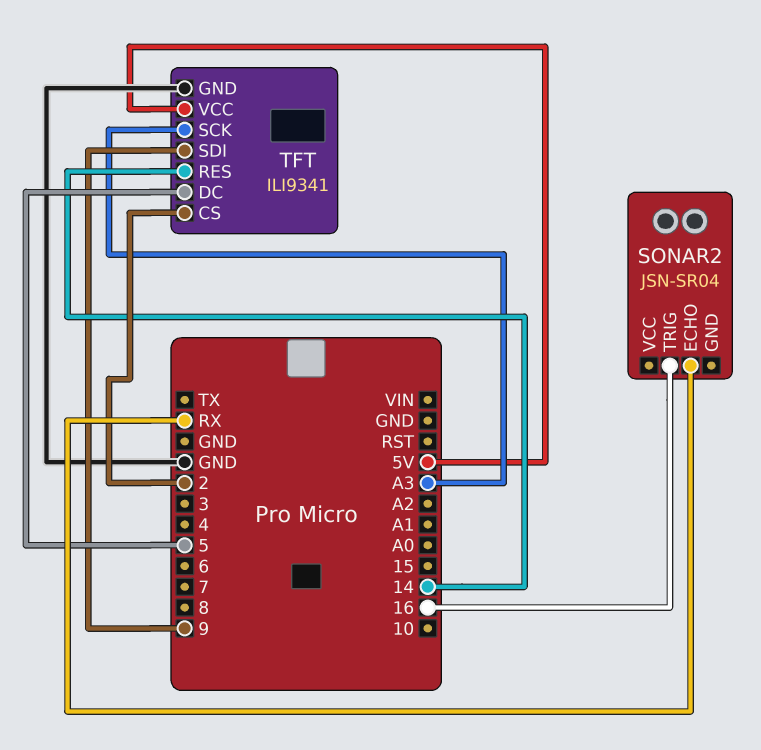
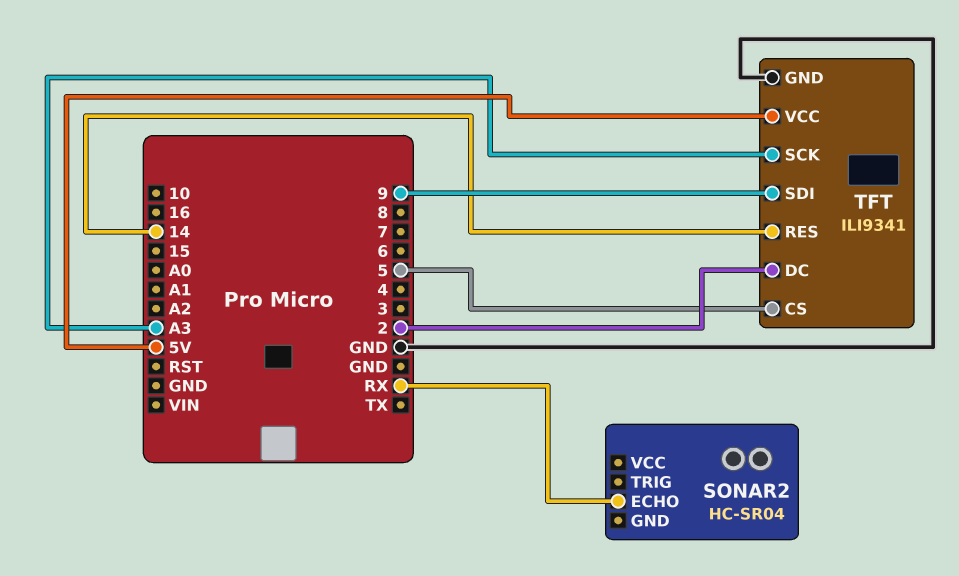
SONAR2: JSN-SR04 -> HC-SR04
SONAR2 pin TRIG: 16 -> none
TFT pin CS: 2 -> 5
TFT pin DC: 5 -> 2

